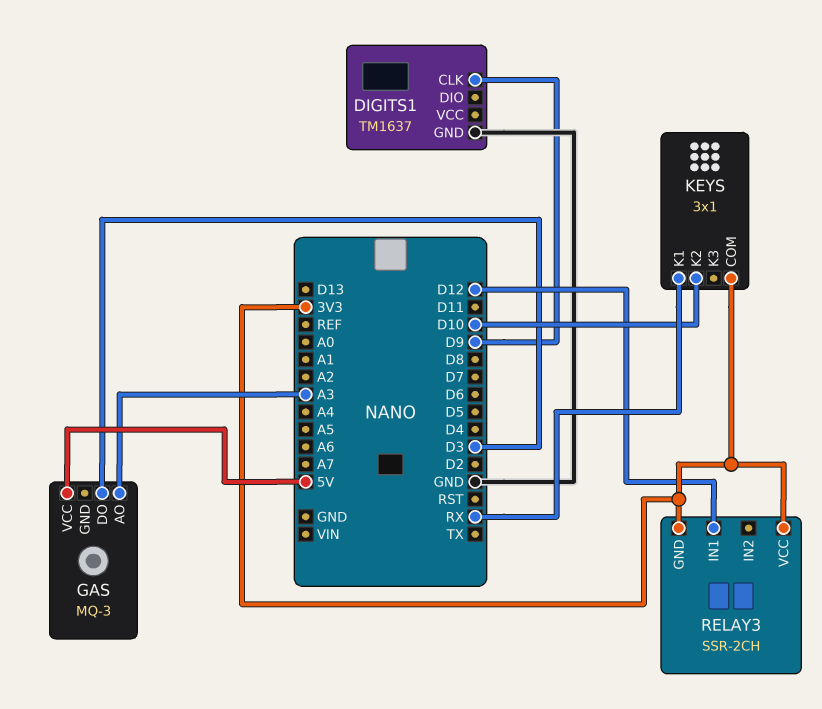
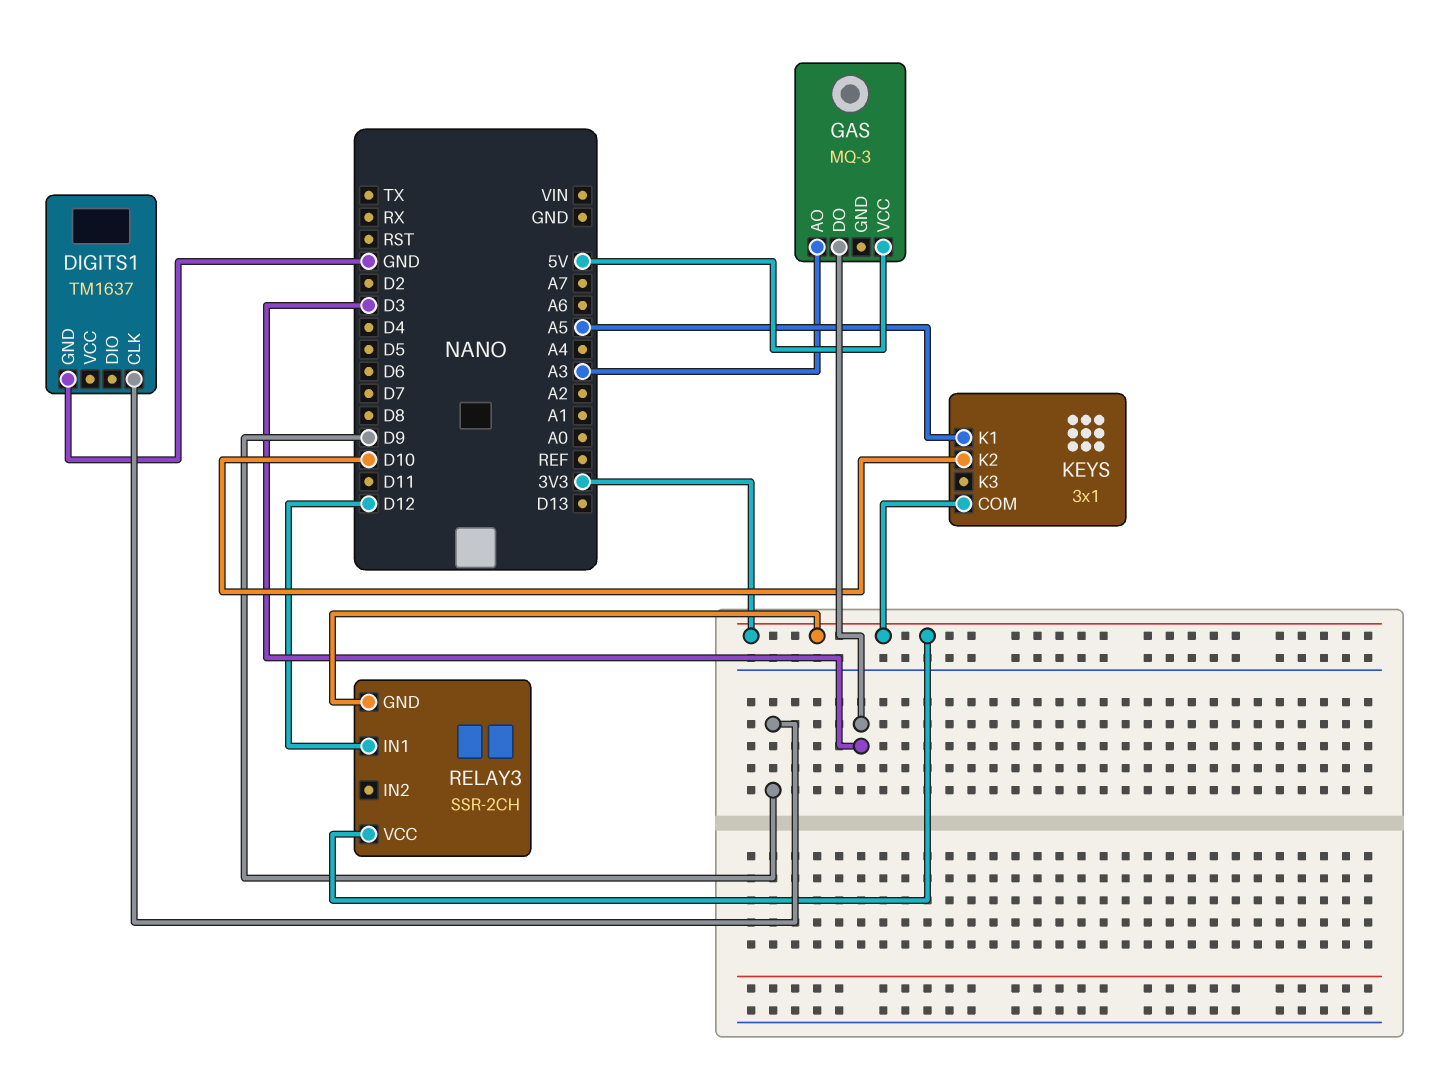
KEYS pin K1: RX -> A5

